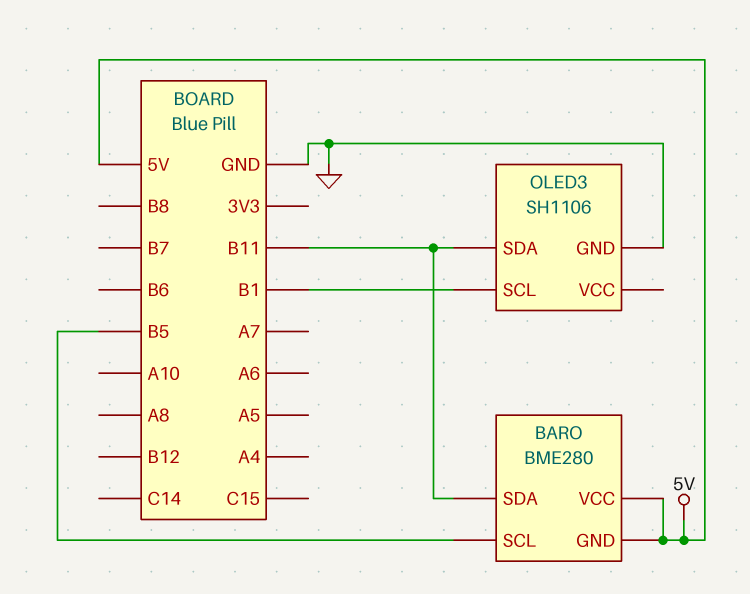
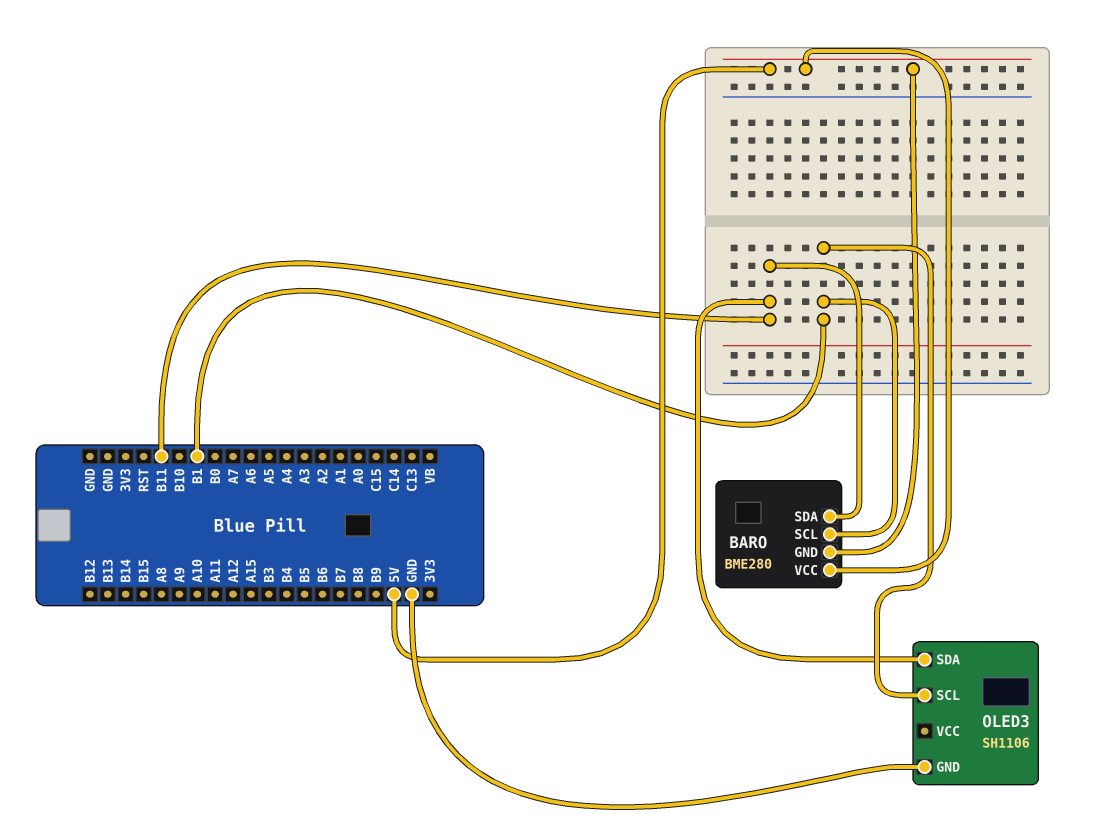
BARO pin SCL: B5 -> B1

